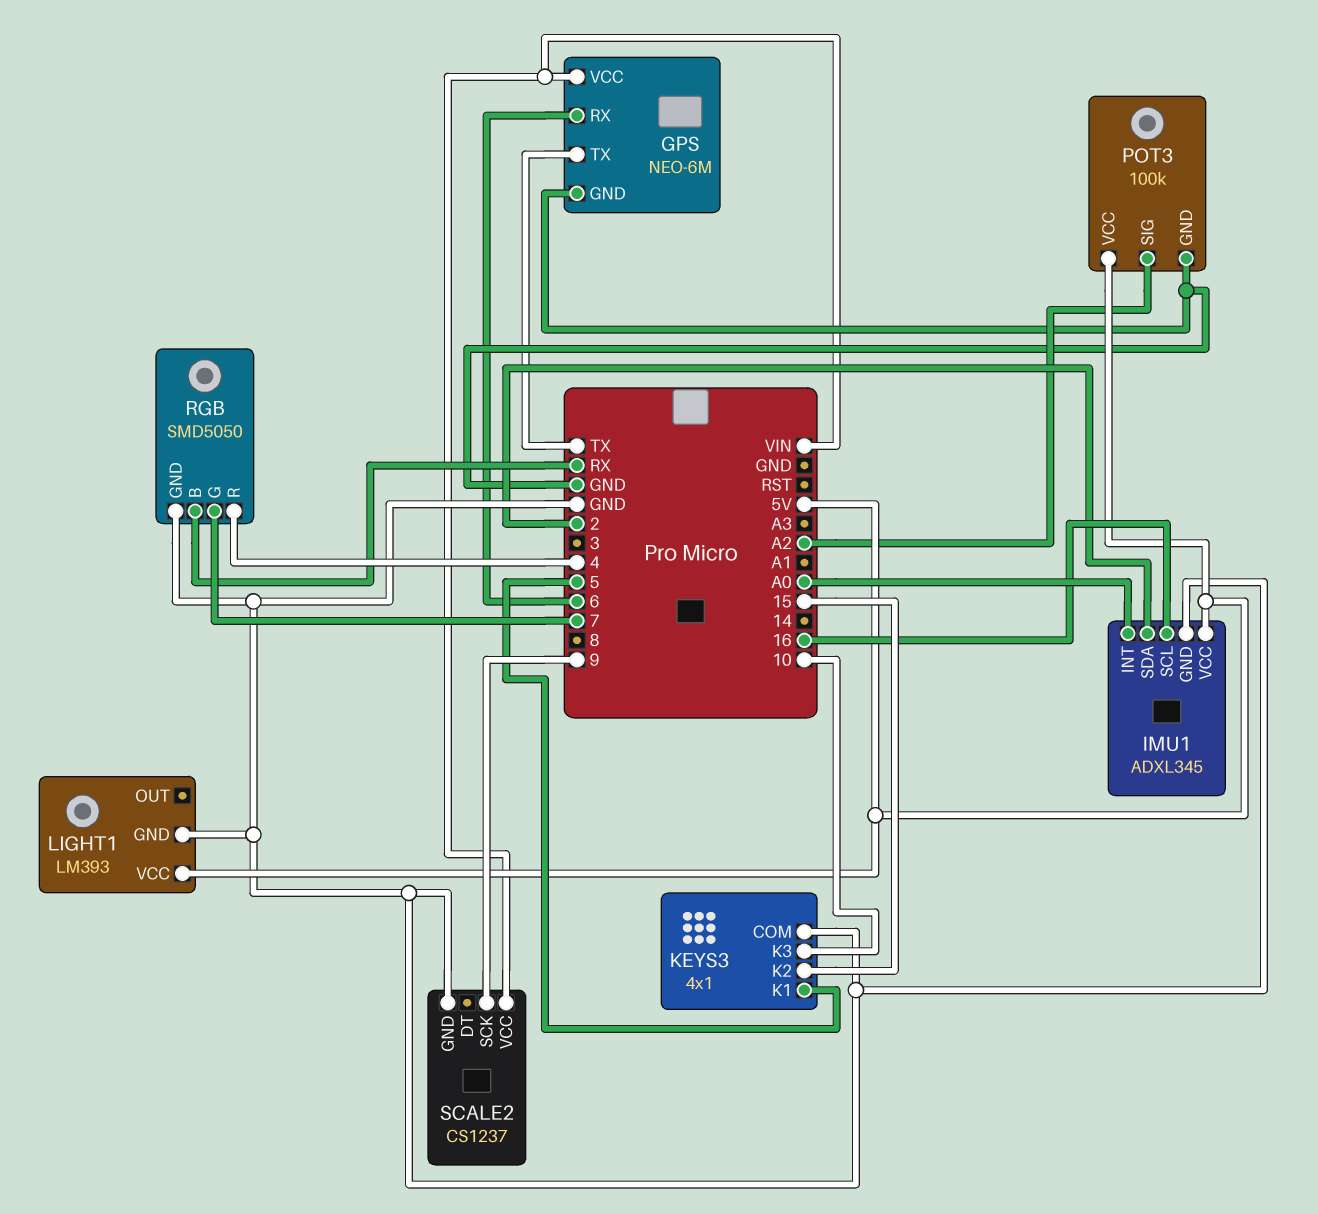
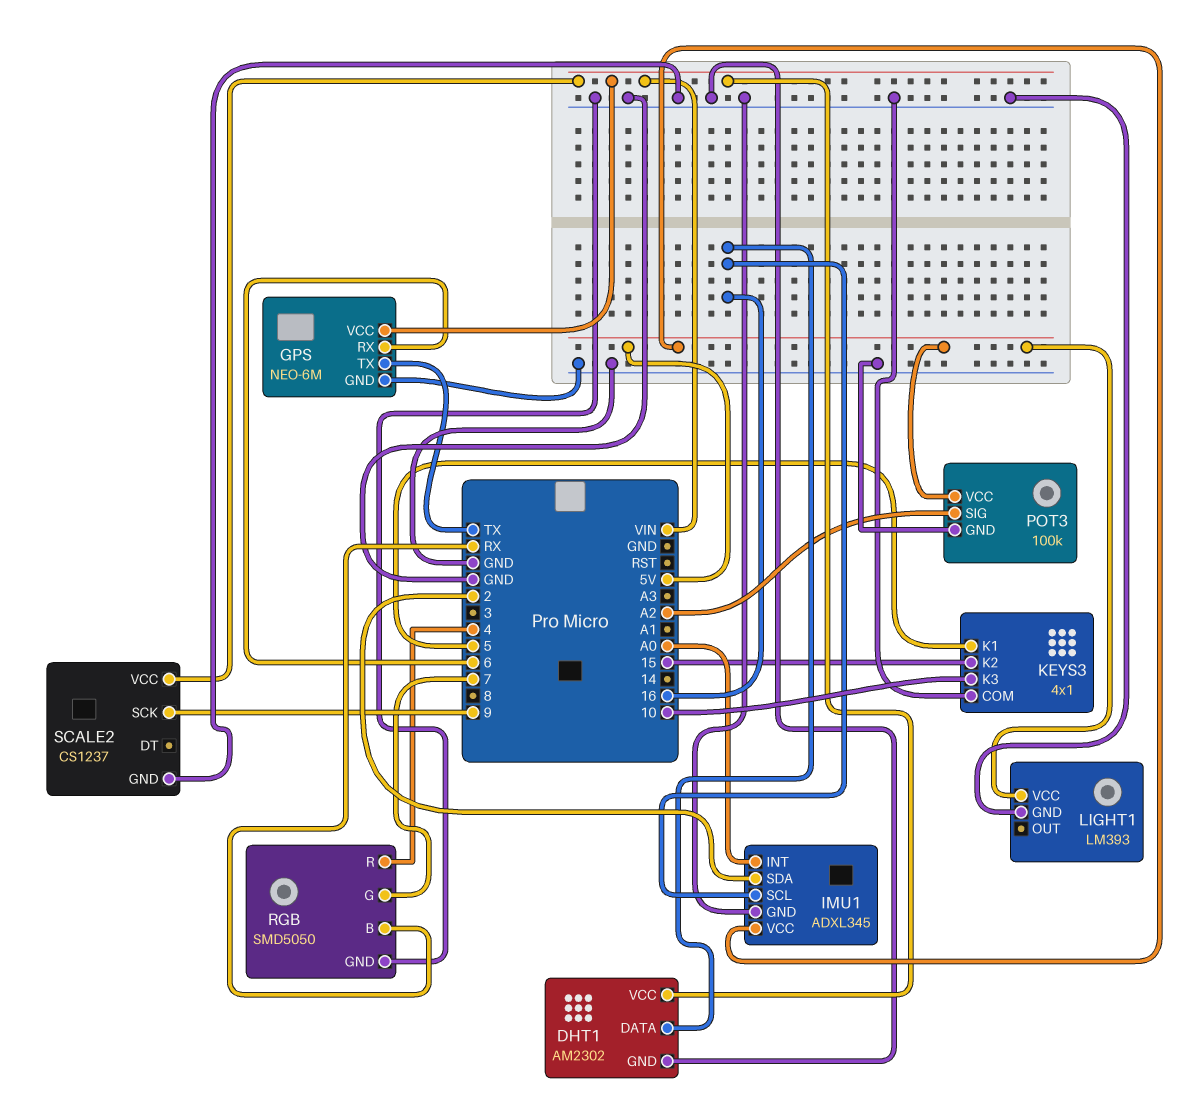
DHT1: none -> AM2302
DHT1 pin DATA: none -> 16
DHT1 pin GND: none -> GND
DHT1 pin VCC: none -> VIN

